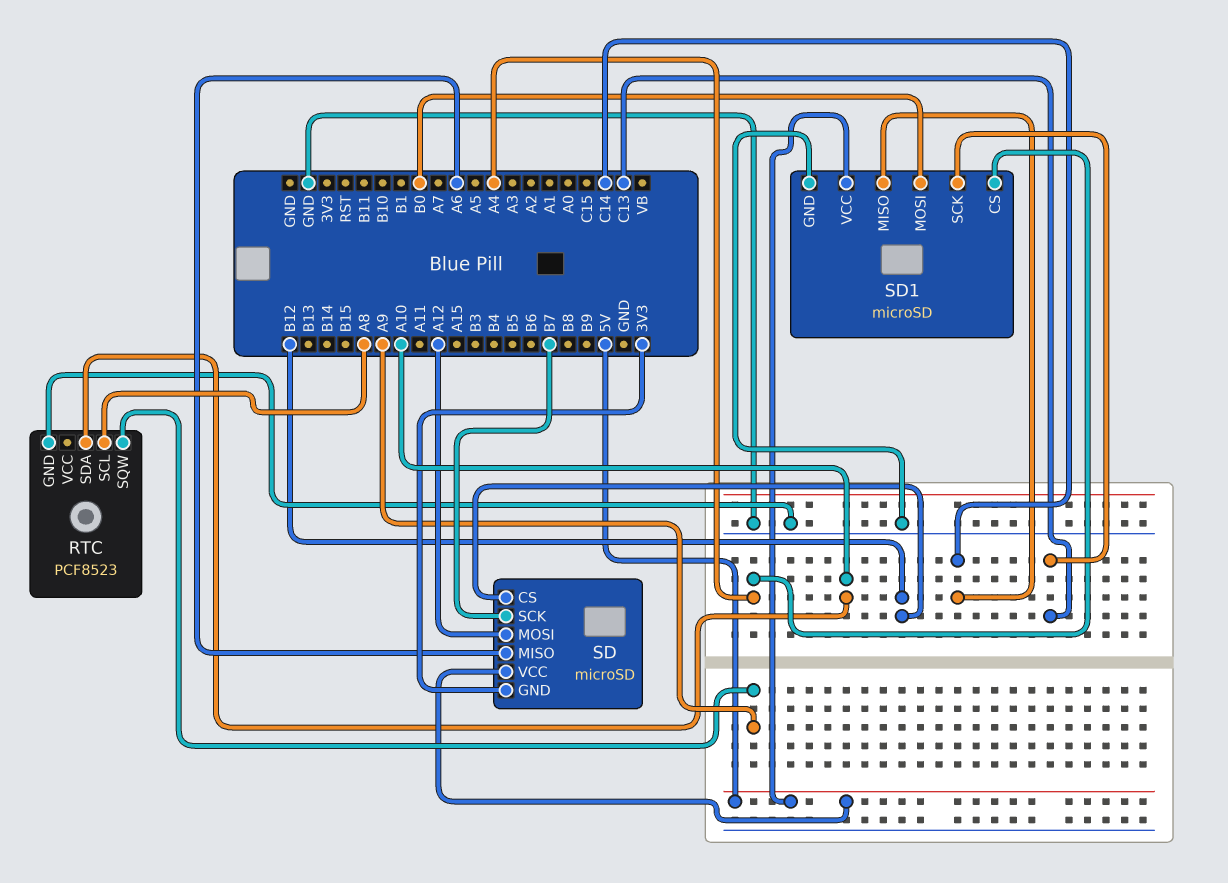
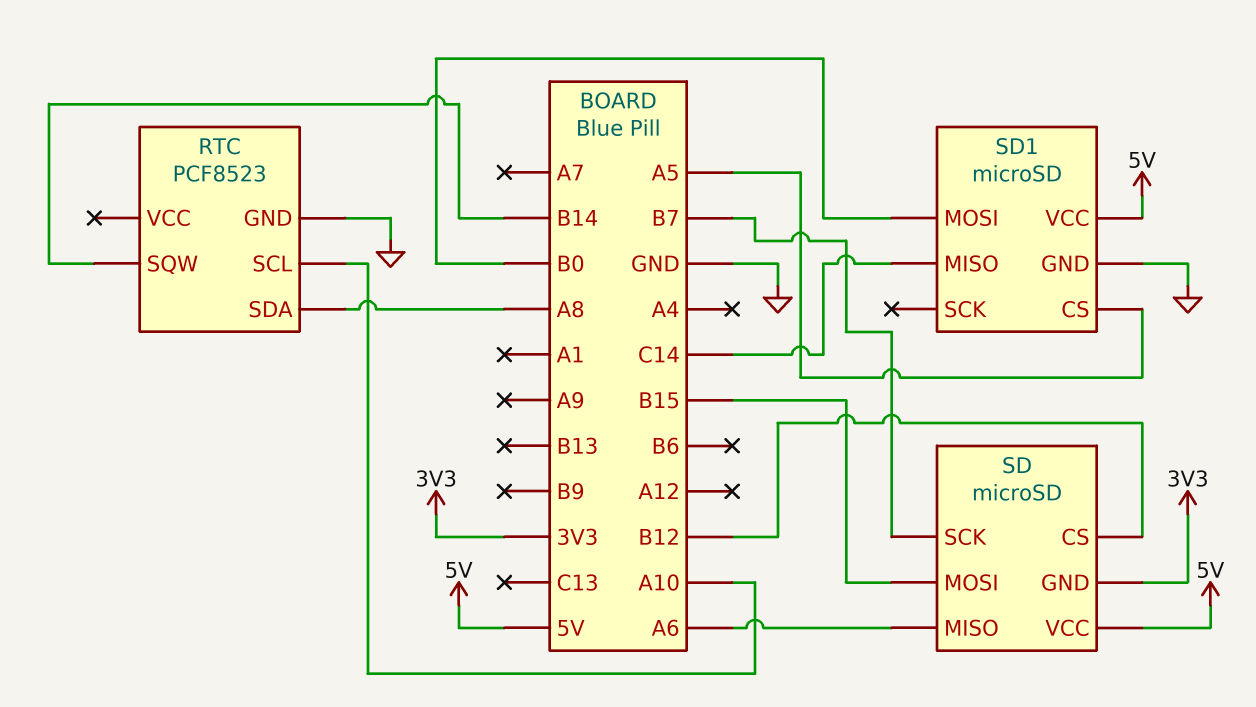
RTC pin SCL: A8 -> A10
RTC pin SDA: A10 -> A8
RTC pin SQW: A9 -> B14
SD pin MOSI: A12 -> B15
SD1 pin CS: A4 -> A5
SD1 pin SCK: C13 -> none

